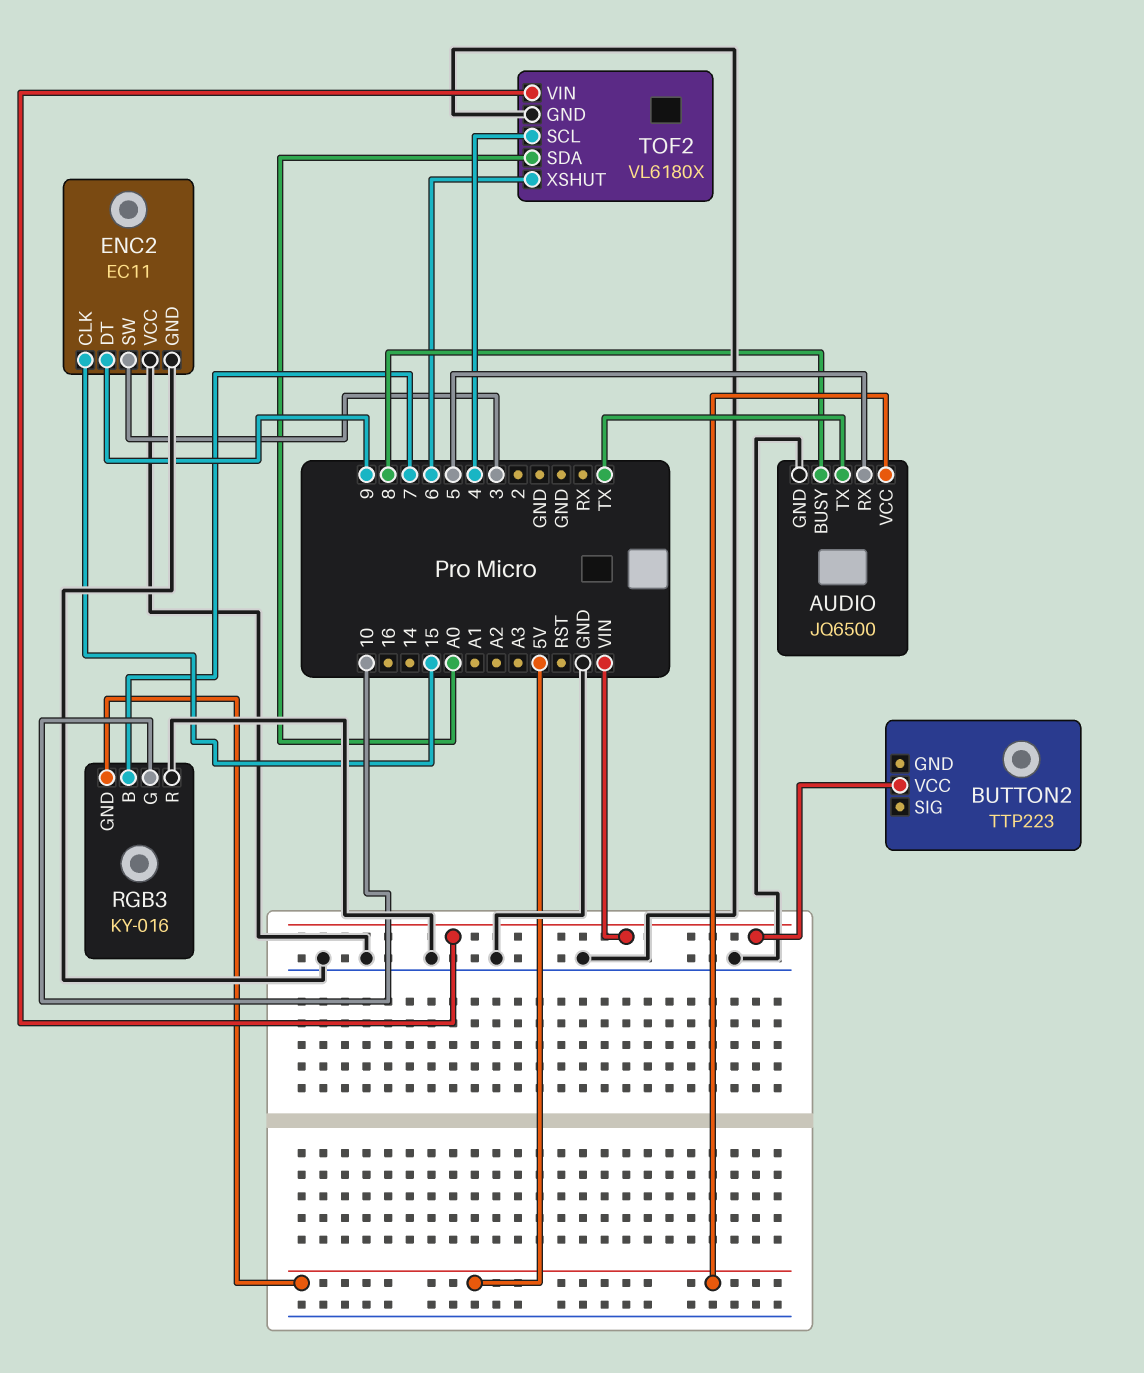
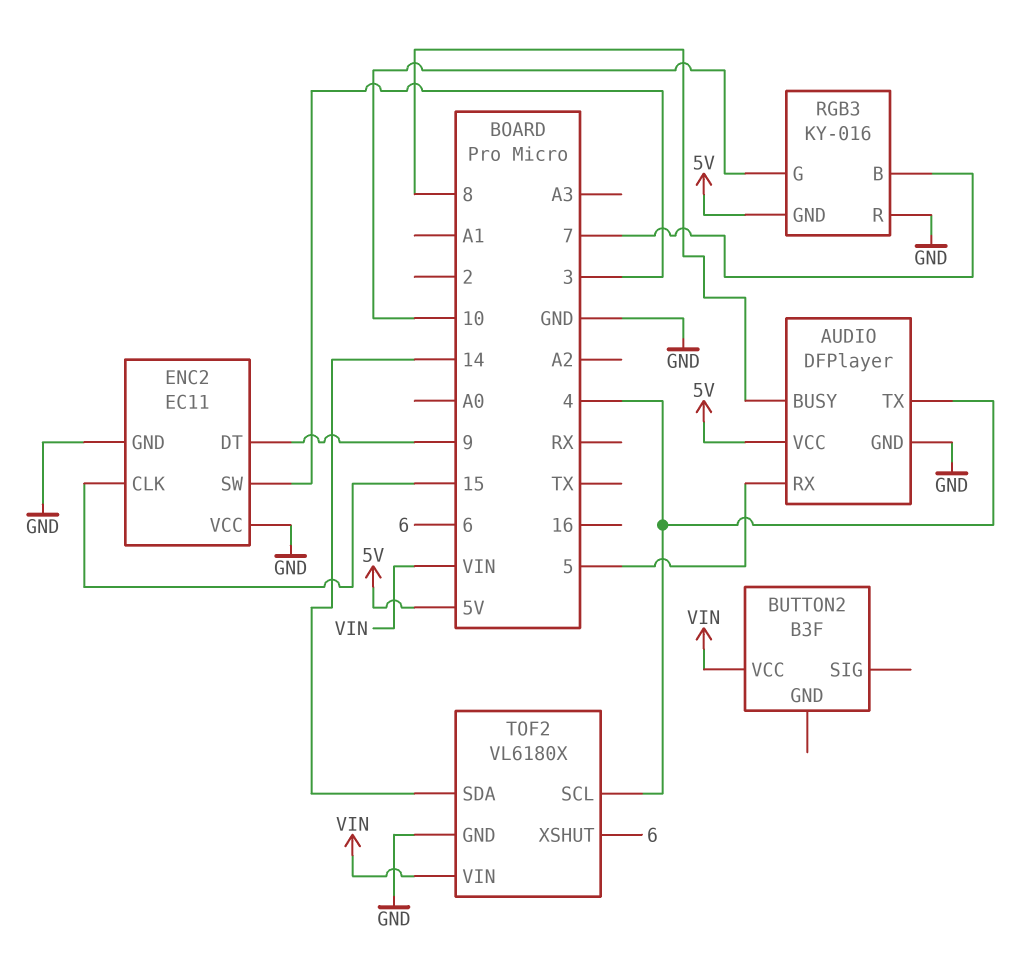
AUDIO: JQ6500 -> DFPlayer
AUDIO pin TX: TX -> 4
BUTTON2: TTP223 -> B3F
TOF2 pin SDA: A0 -> 14

